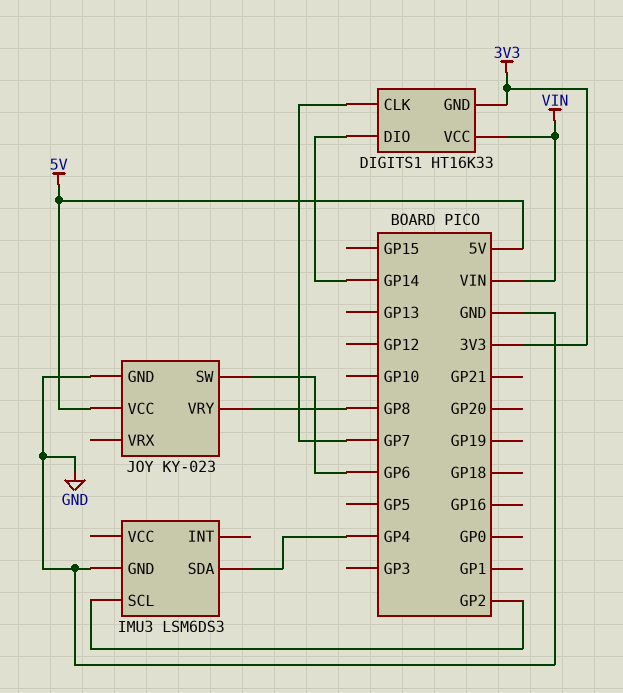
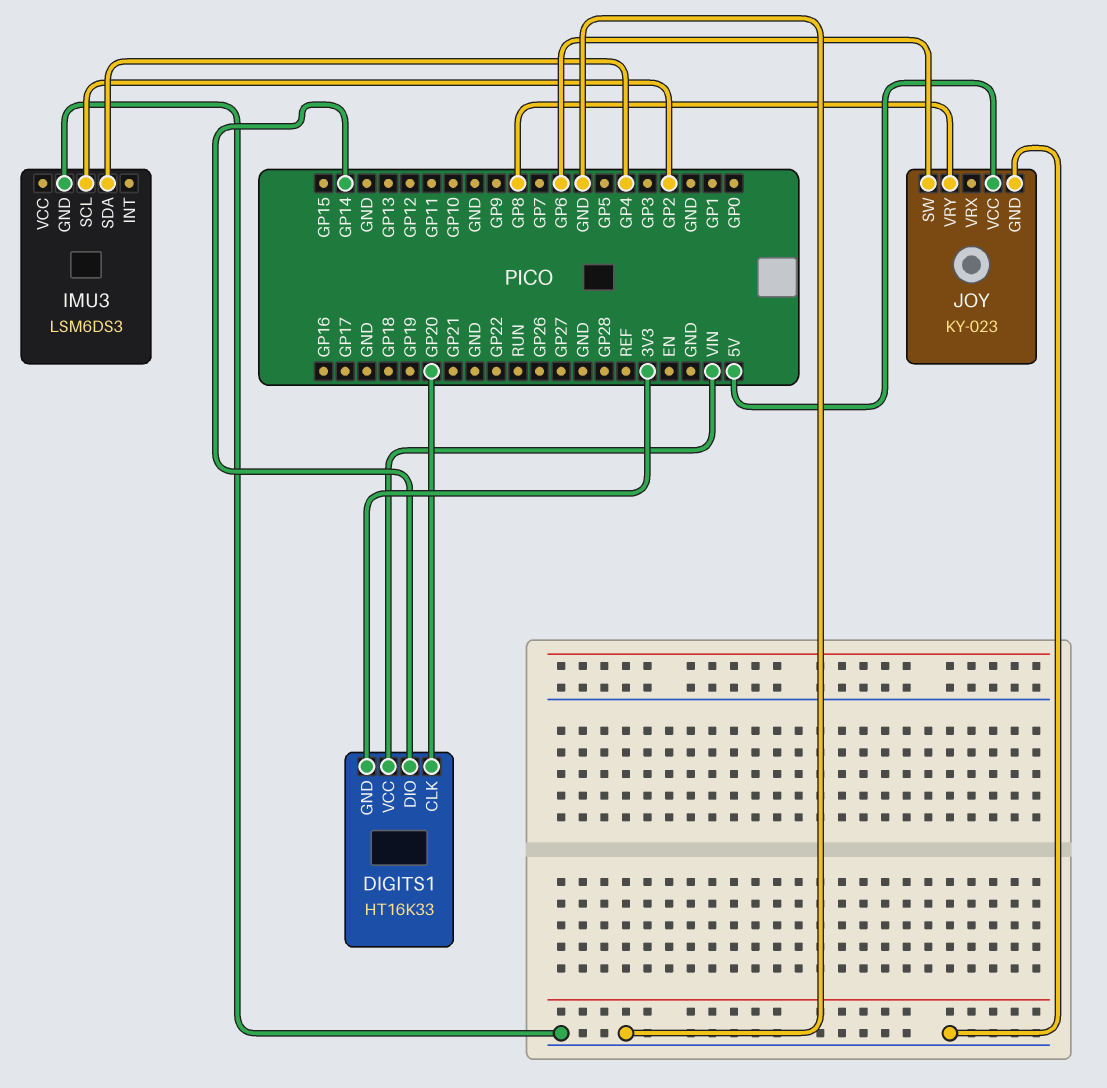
DIGITS1 pin CLK: GP7 -> GP20

